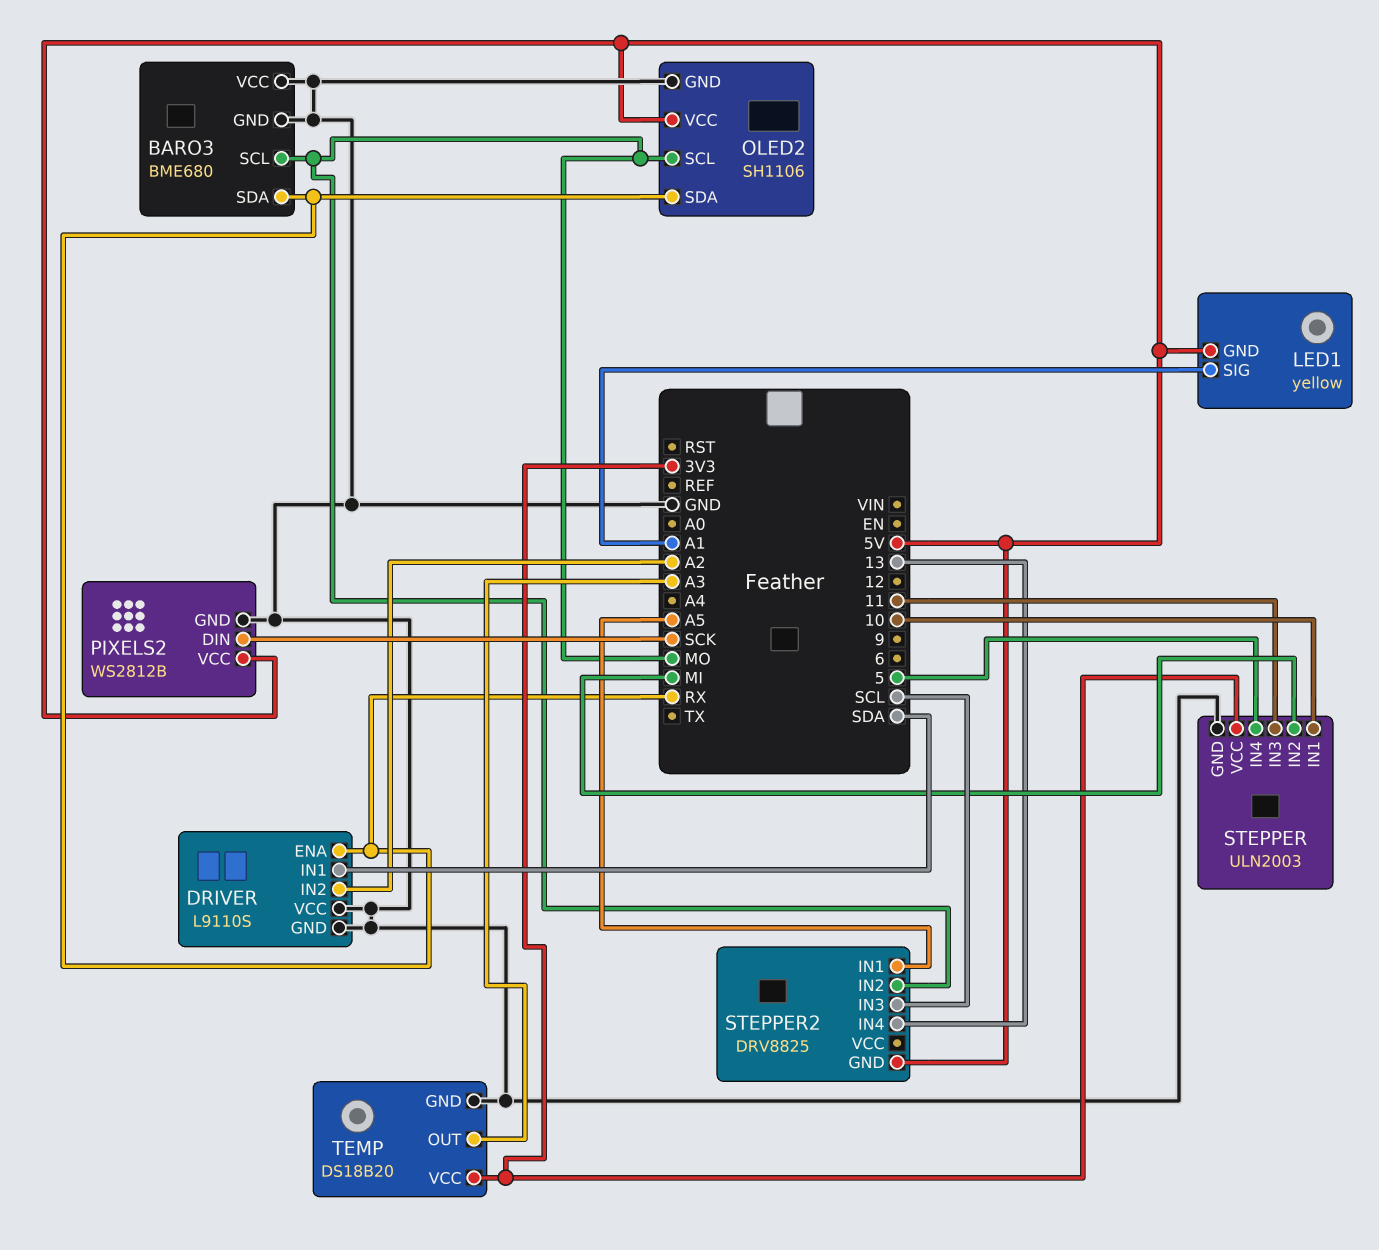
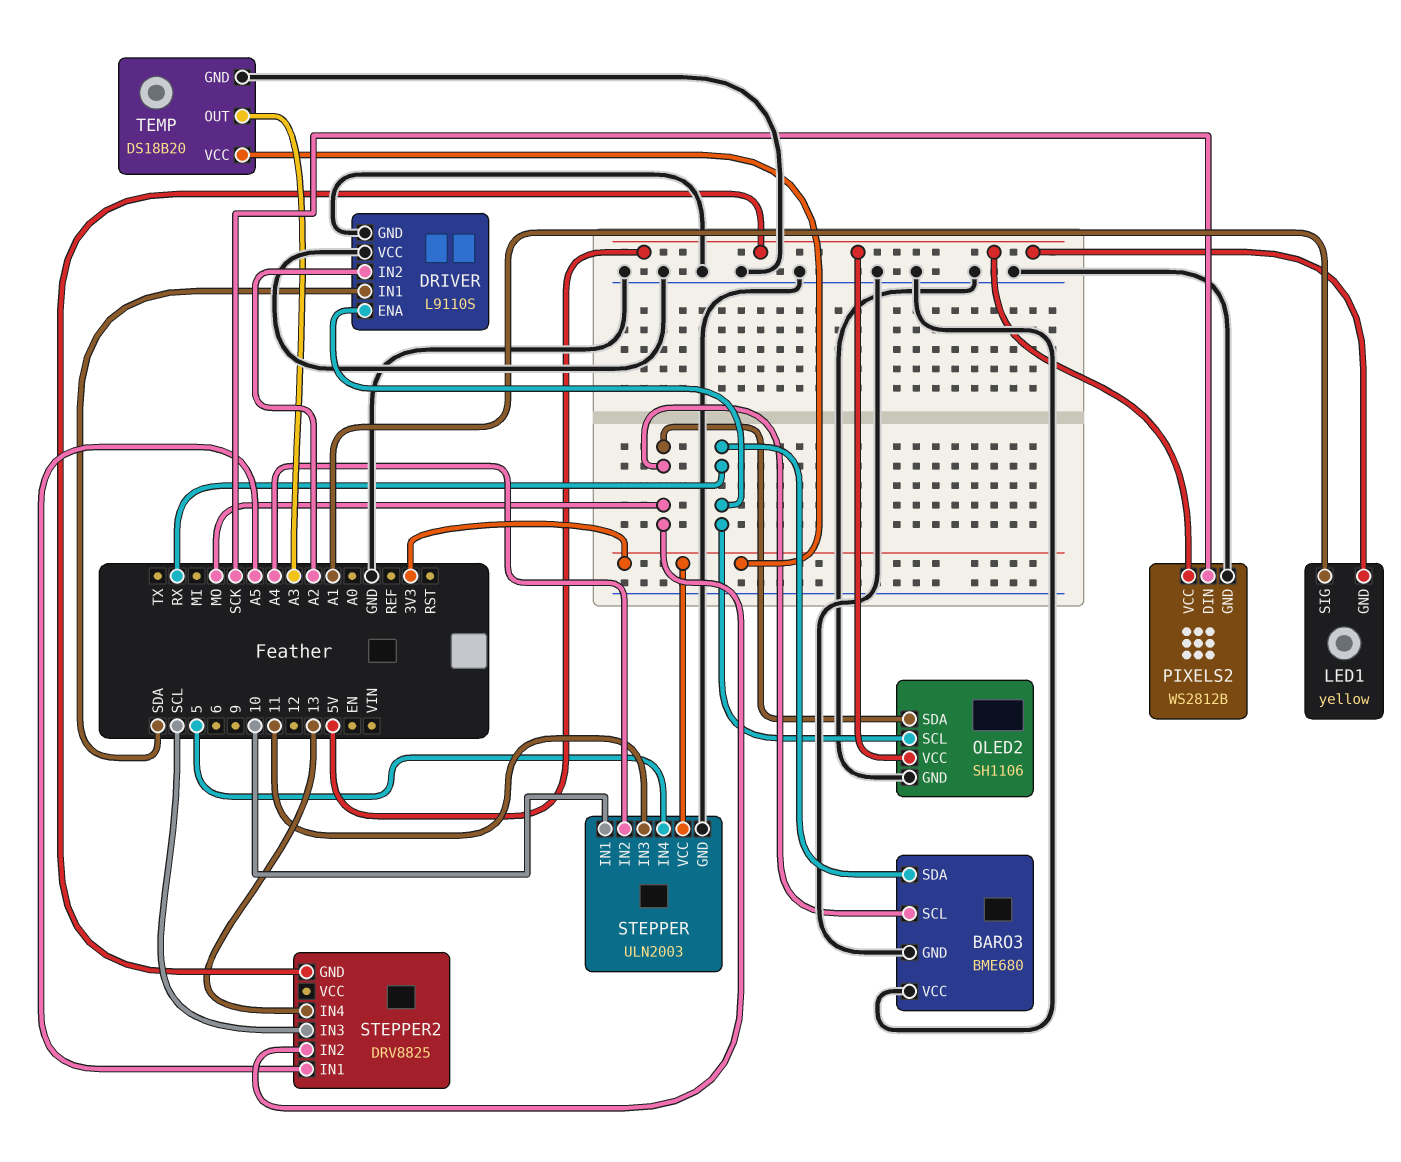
OLED2 pin SCL: MO -> RX
OLED2 pin SDA: RX -> MO
STEPPER pin IN2: MI -> A4

